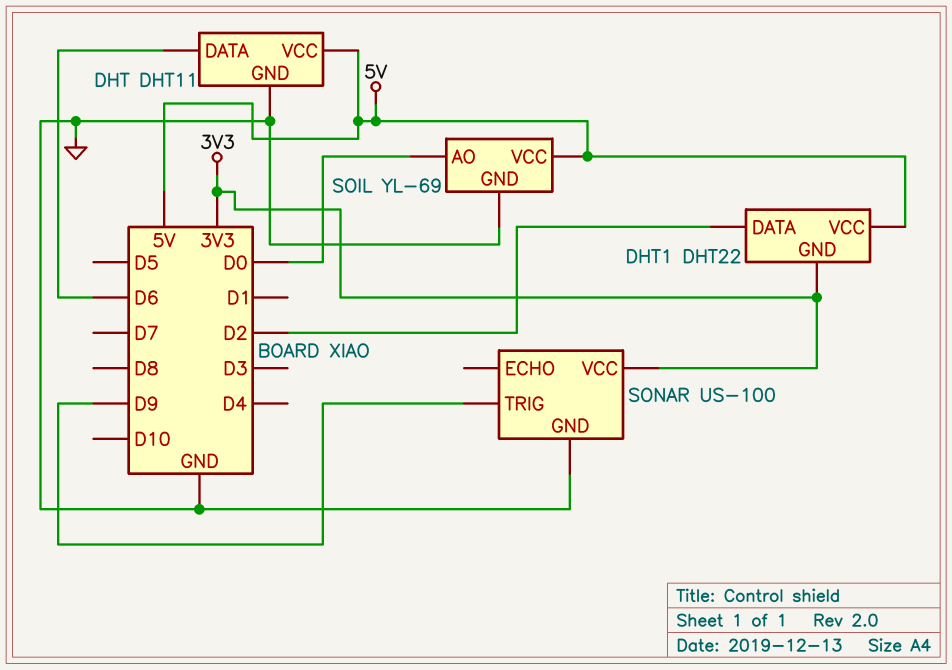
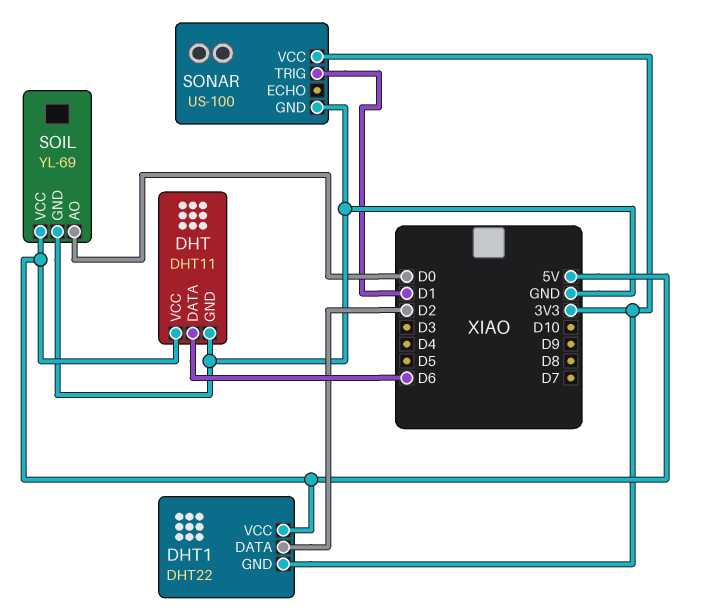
SONAR pin TRIG: D9 -> D1

